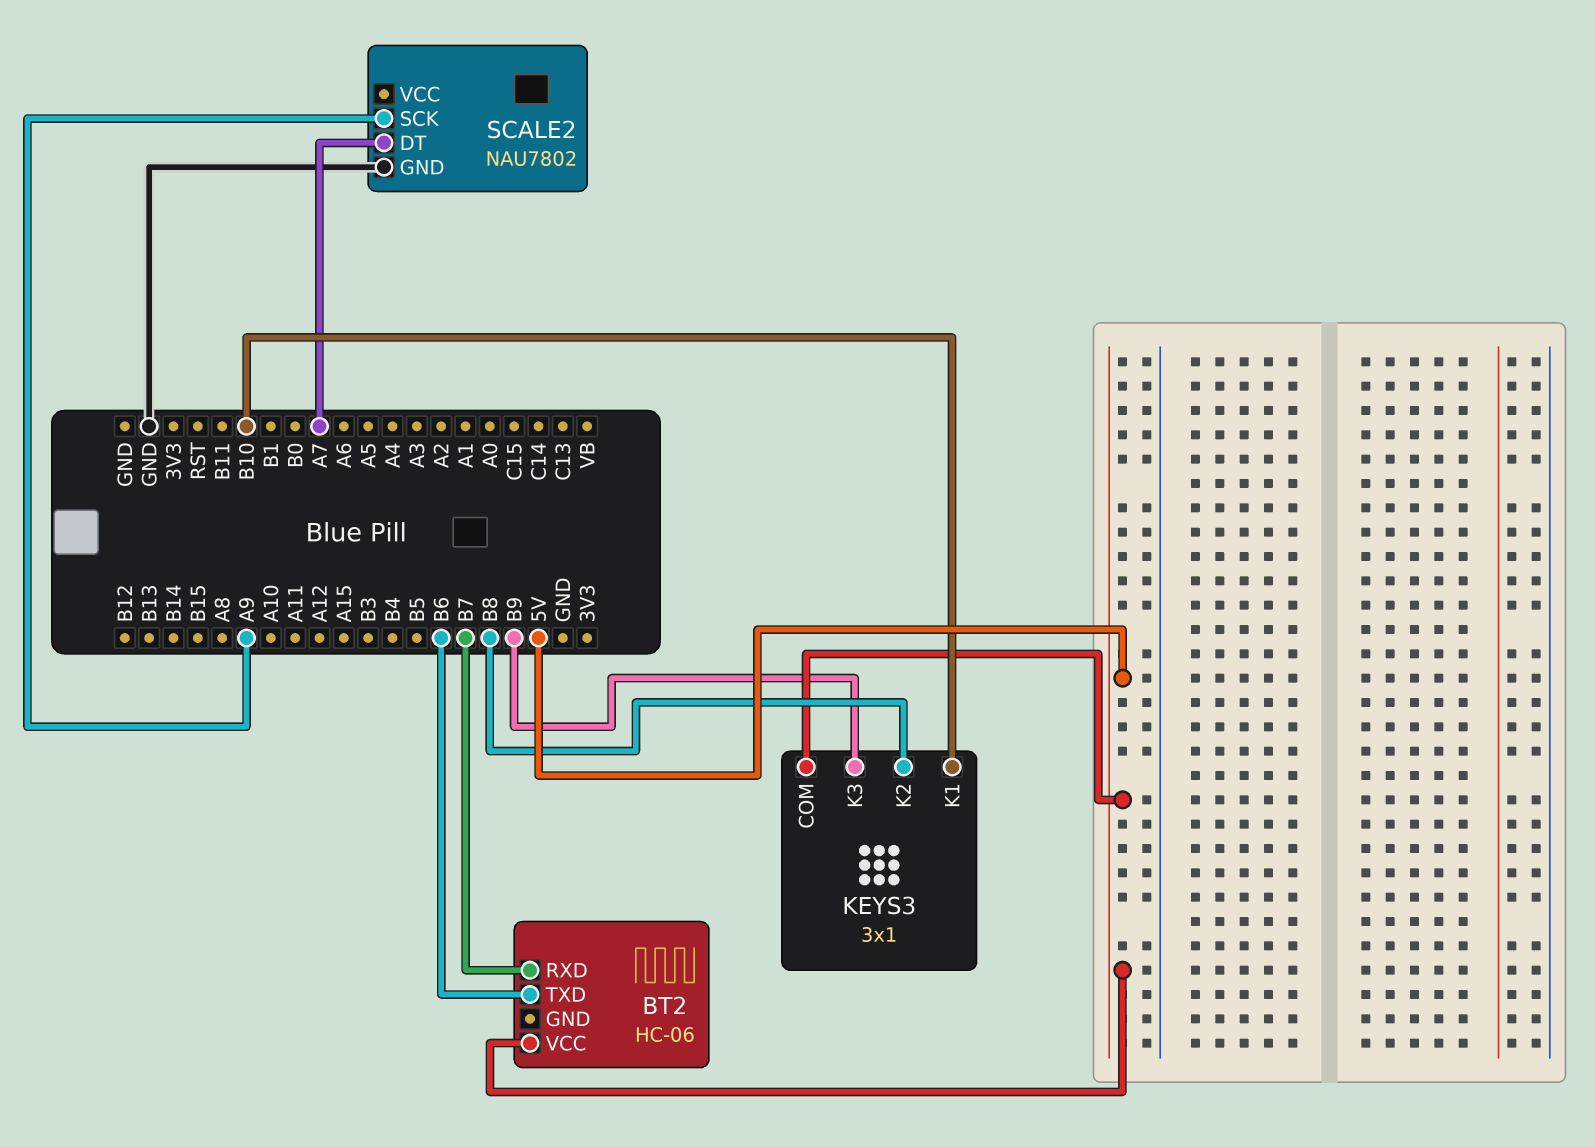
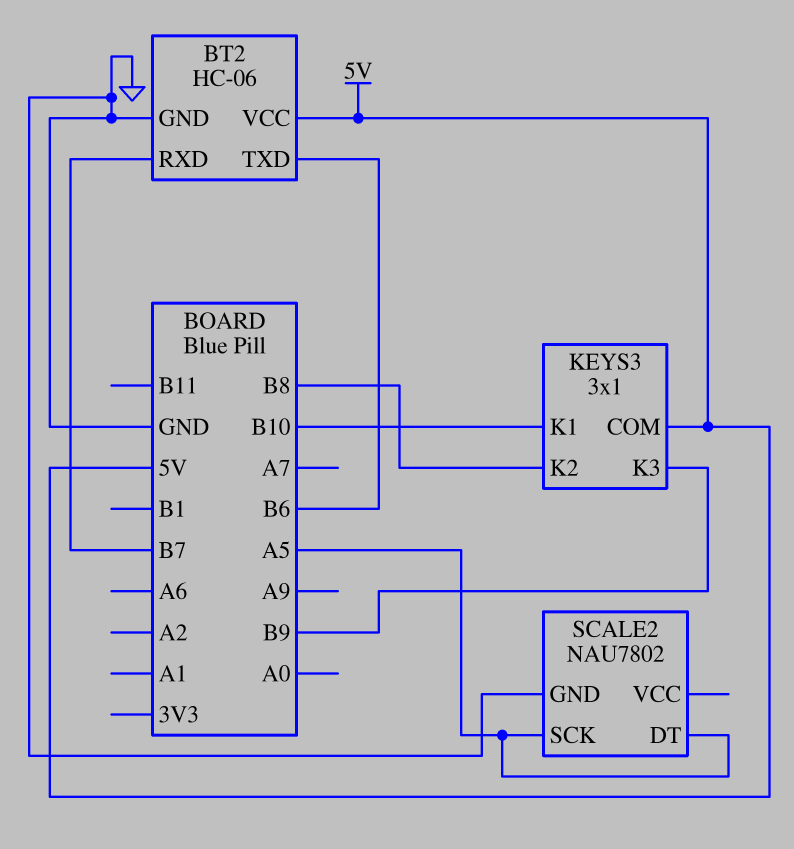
BT2 pin GND: none -> GND
SCALE2 pin DT: A7 -> A5
SCALE2 pin SCK: A9 -> A5

